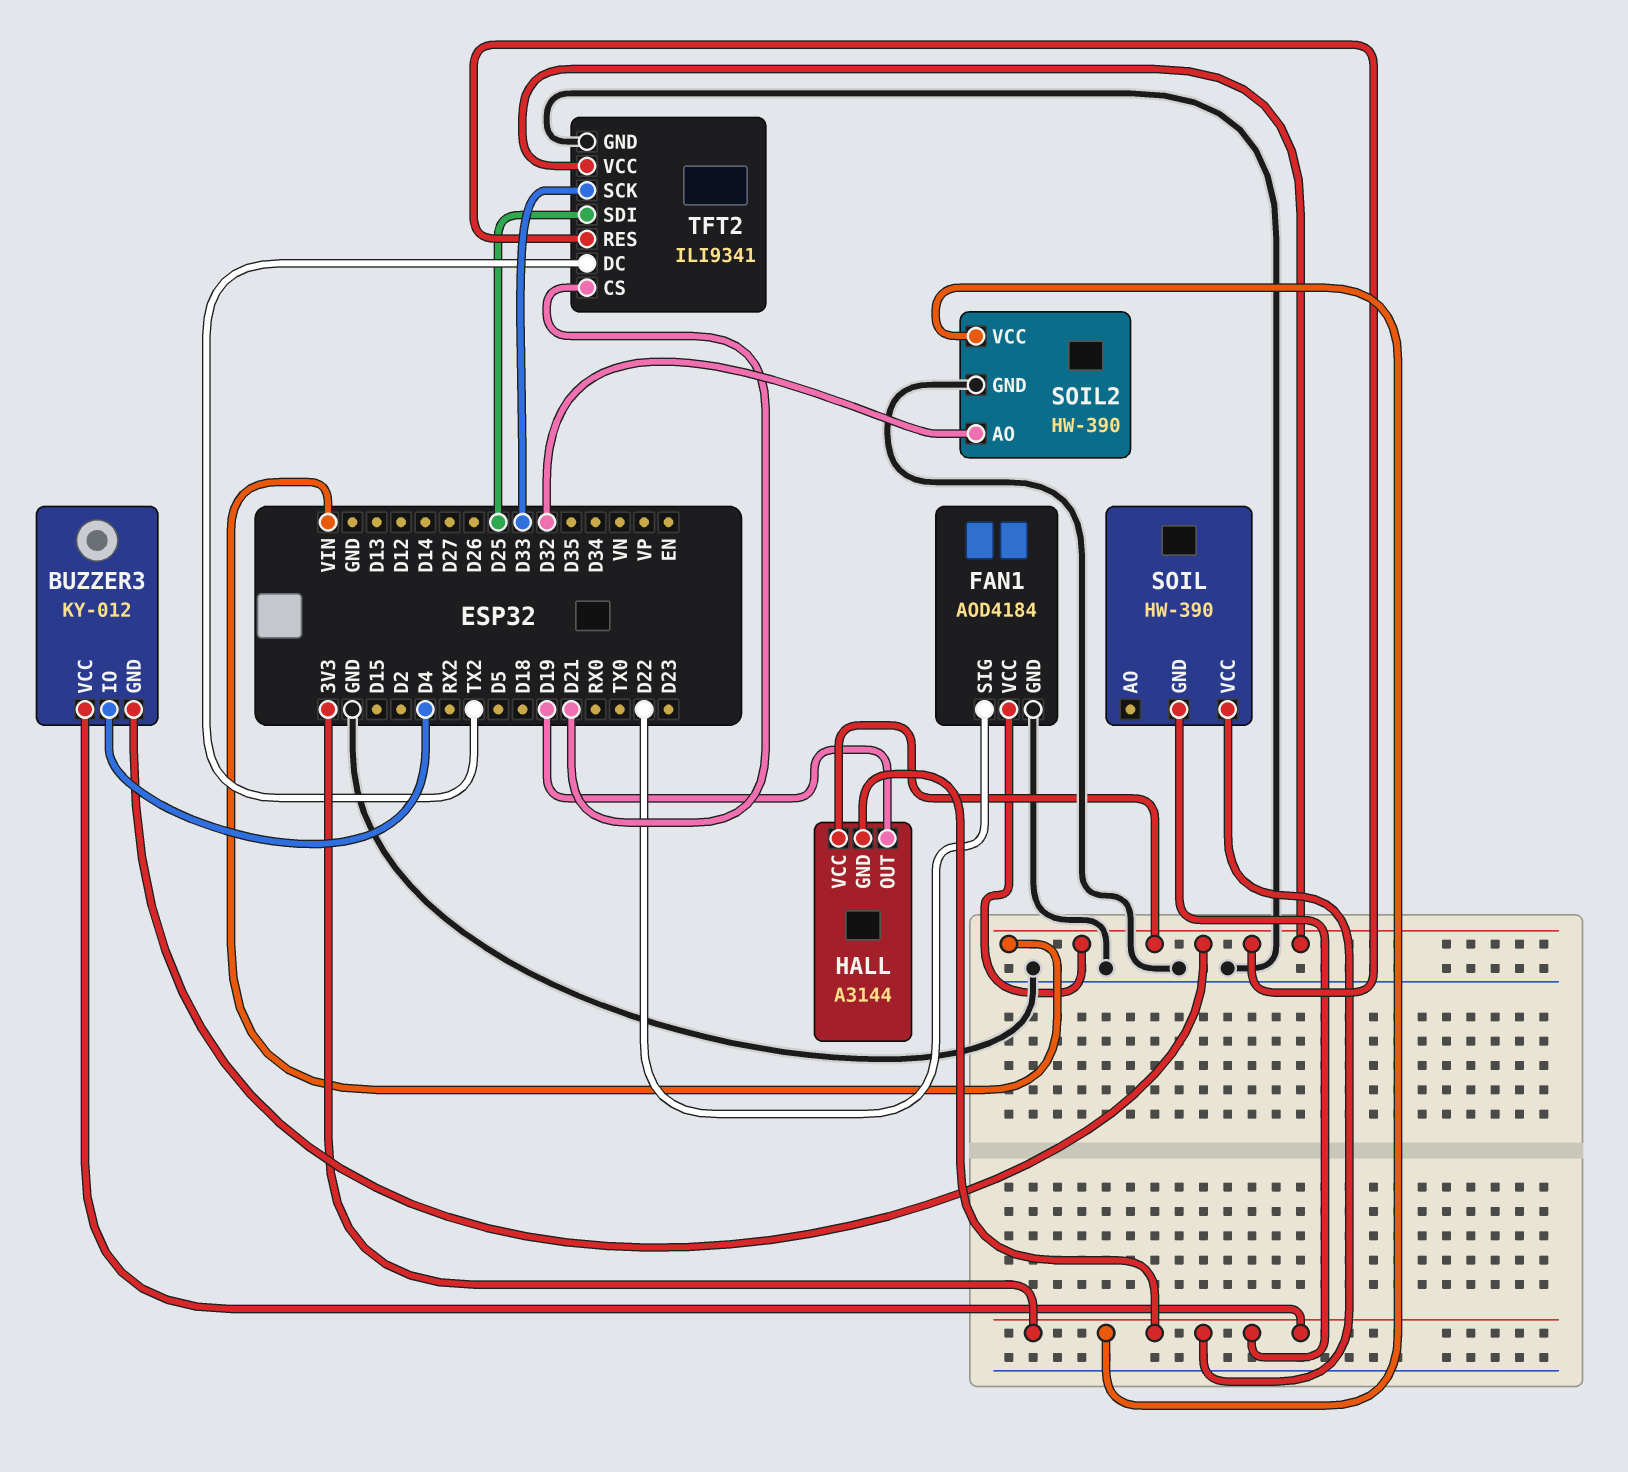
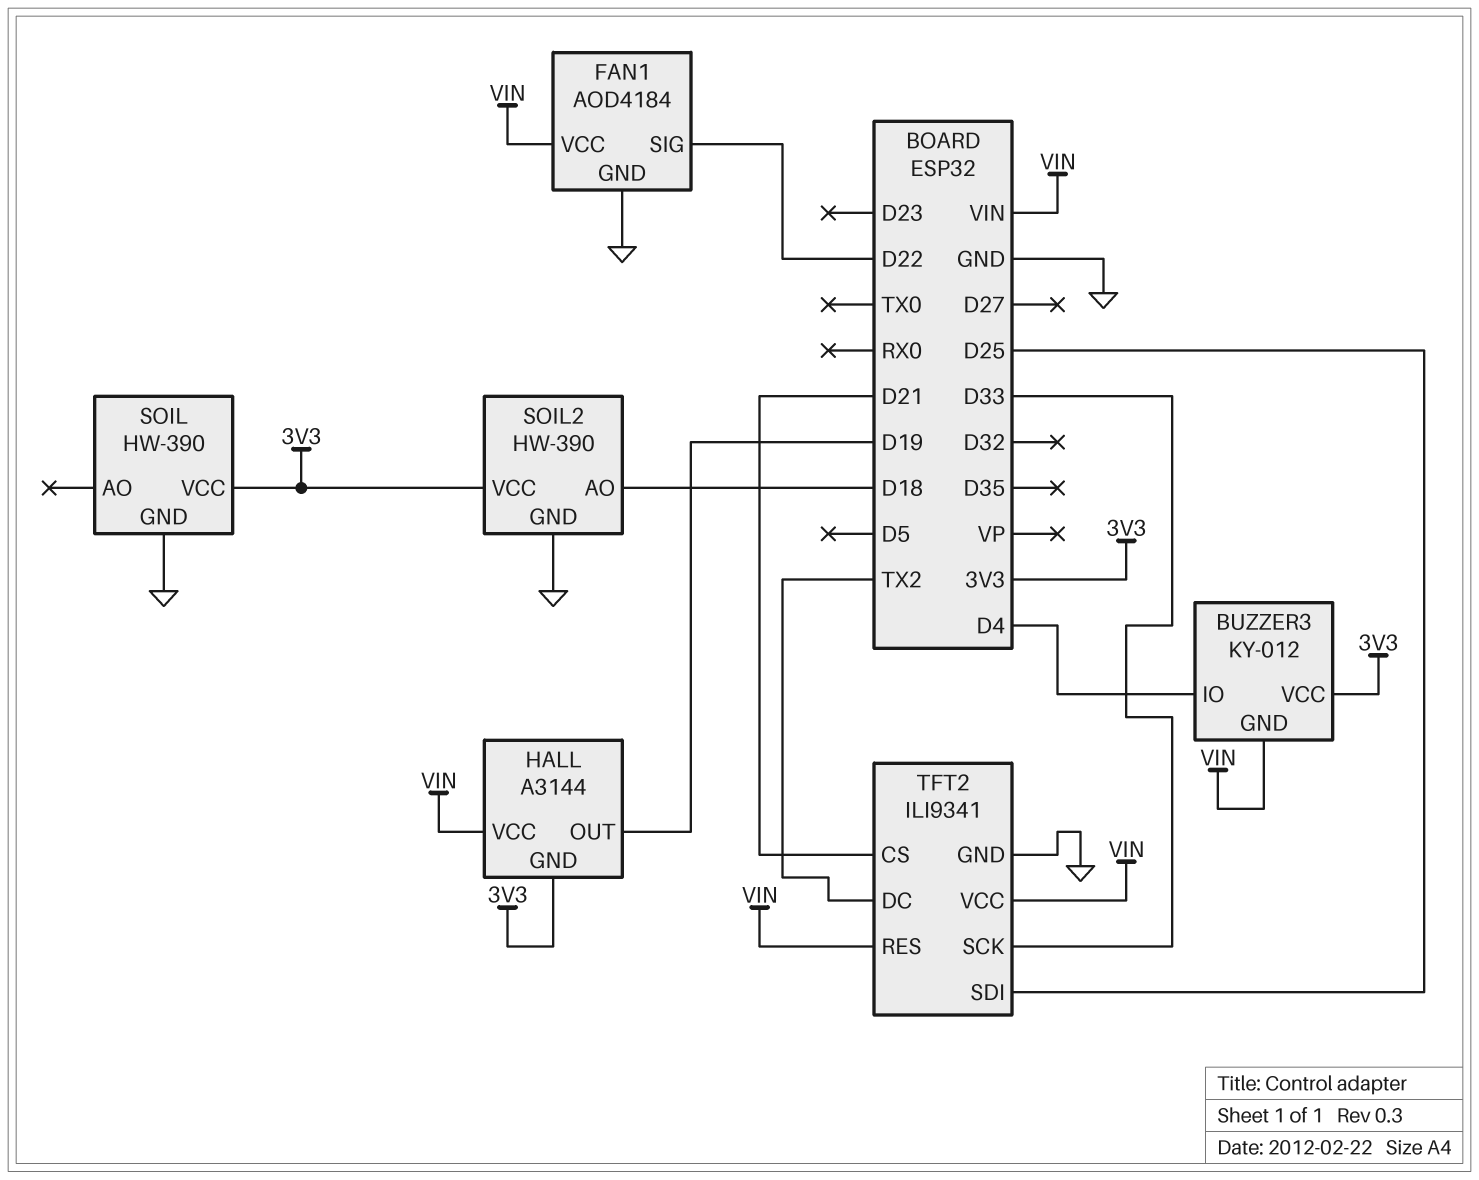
SOIL pin GND: 3V3 -> GND
SOIL2 pin AO: D32 -> D18

